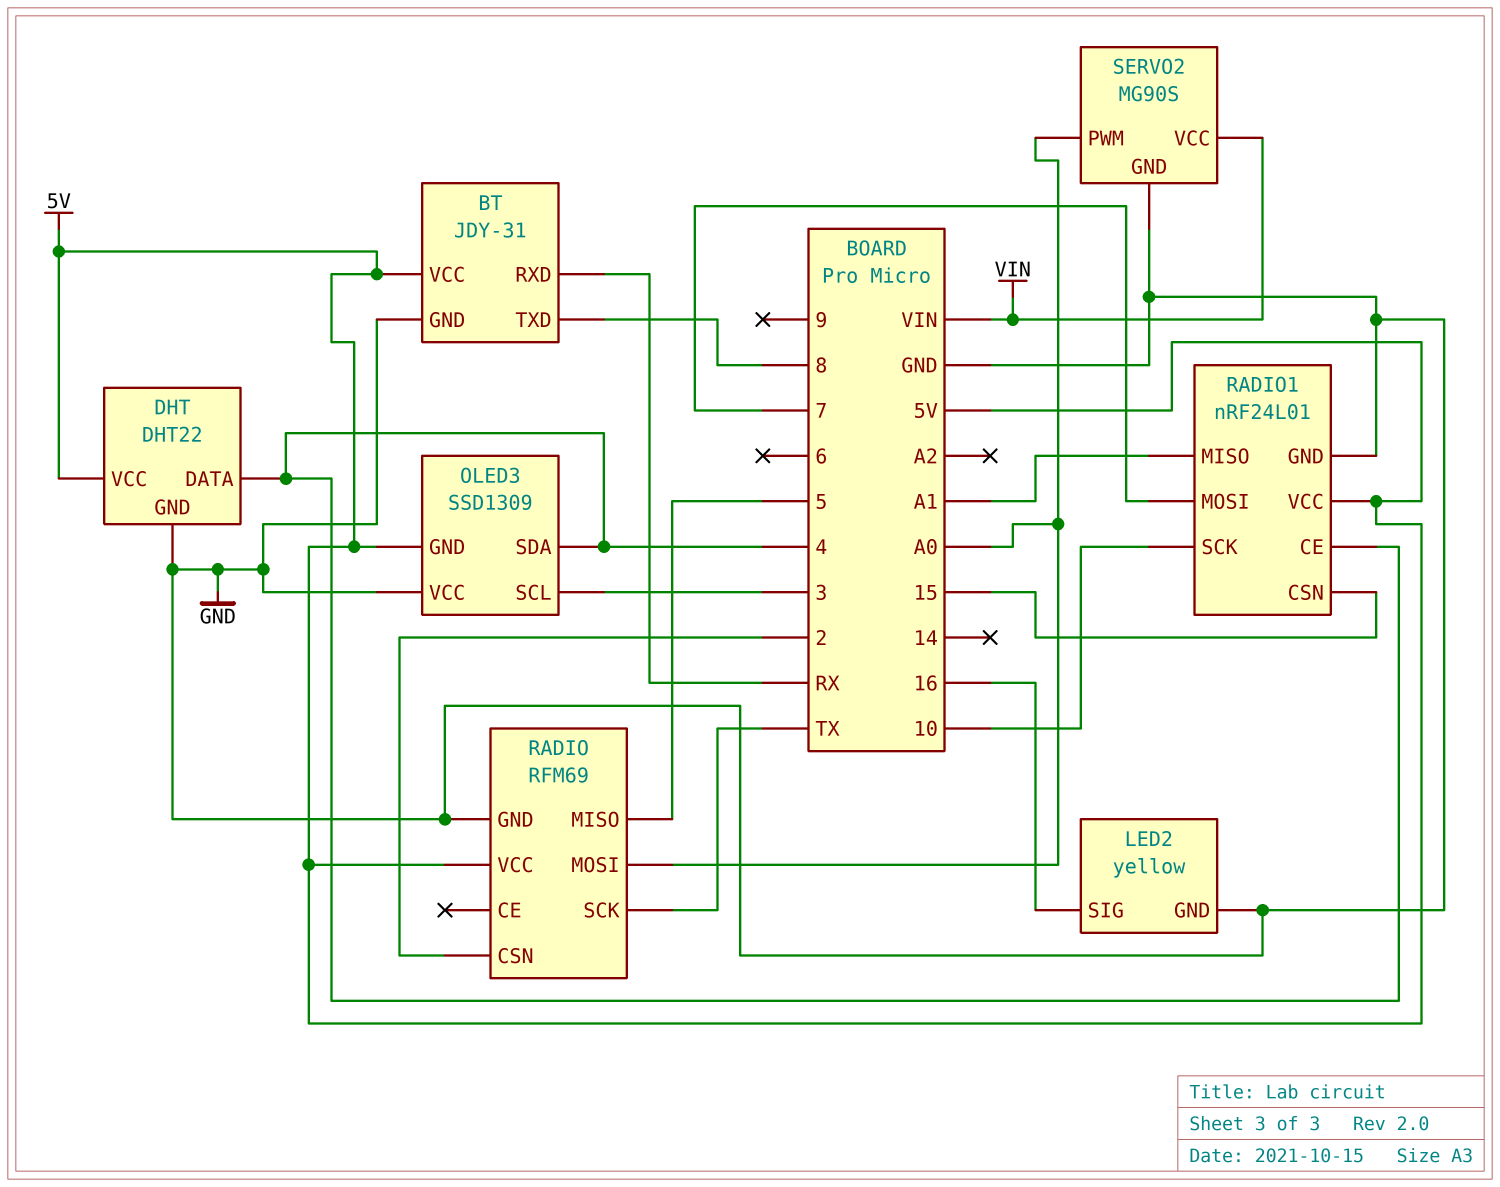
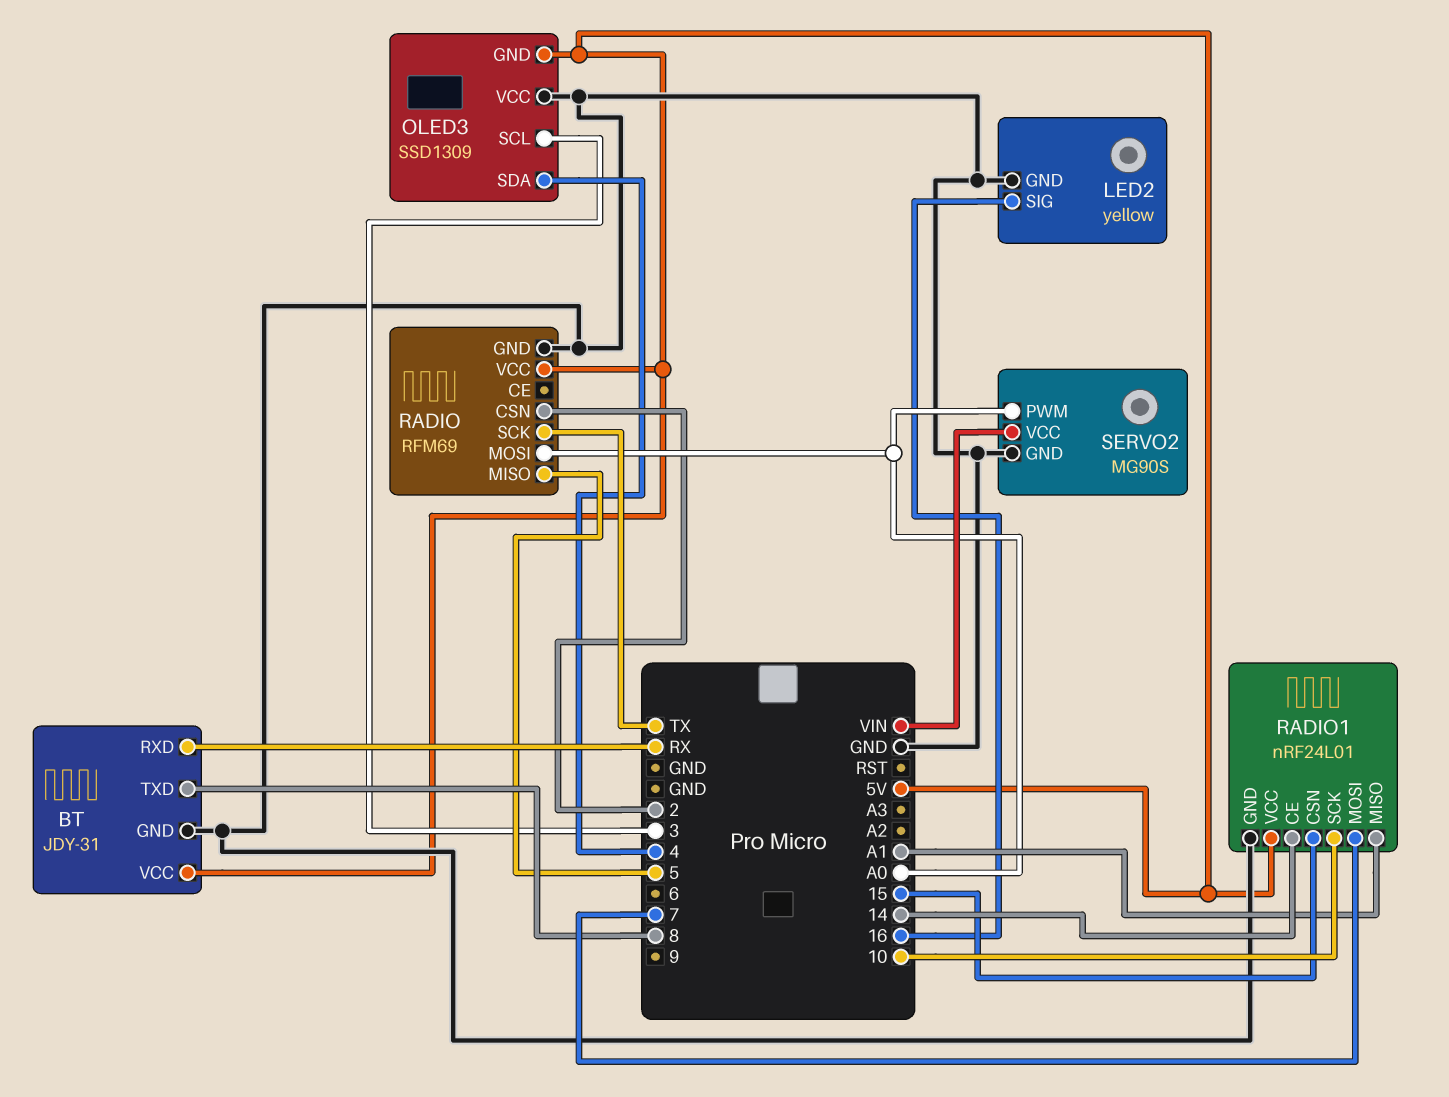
DHT: DHT22 -> none
DHT pin DATA: 4 -> none
DHT pin GND: GND -> none
DHT pin VCC: 5V -> none
RADIO1 pin CE: 4 -> 14

